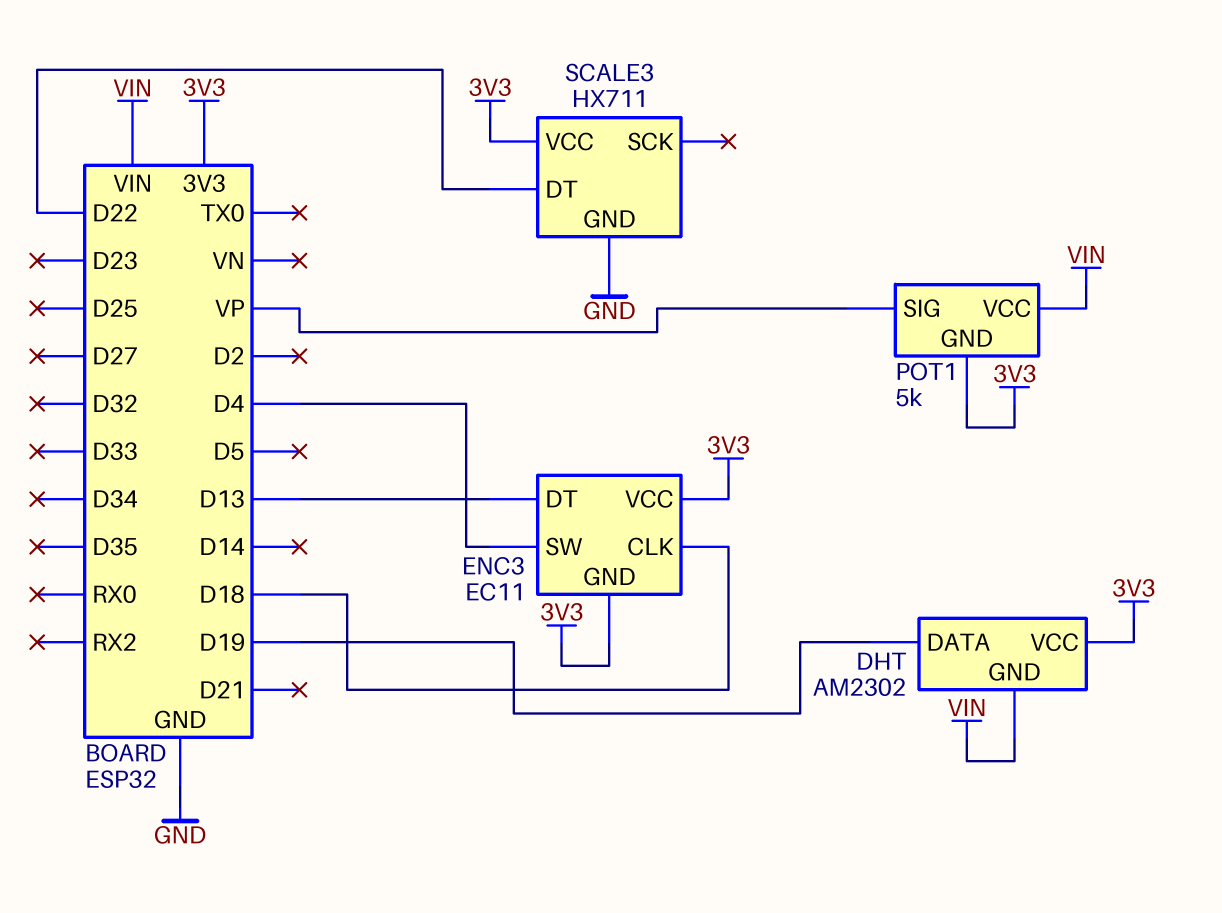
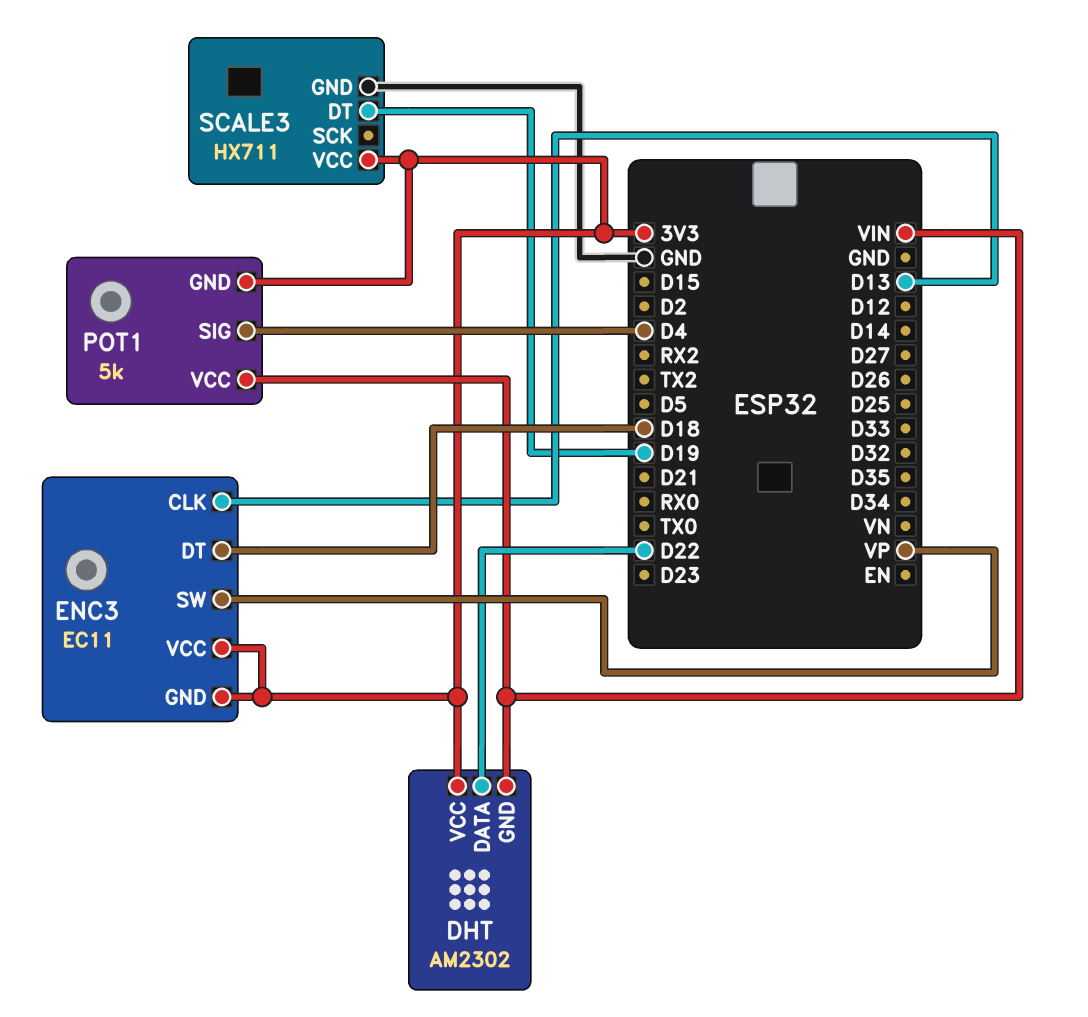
DHT pin DATA: D19 -> D22
ENC3 pin CLK: D18 -> D13
ENC3 pin DT: D13 -> D18
ENC3 pin SW: D4 -> VP
POT1 pin SIG: VP -> D4
SCALE3 pin DT: D22 -> D19

